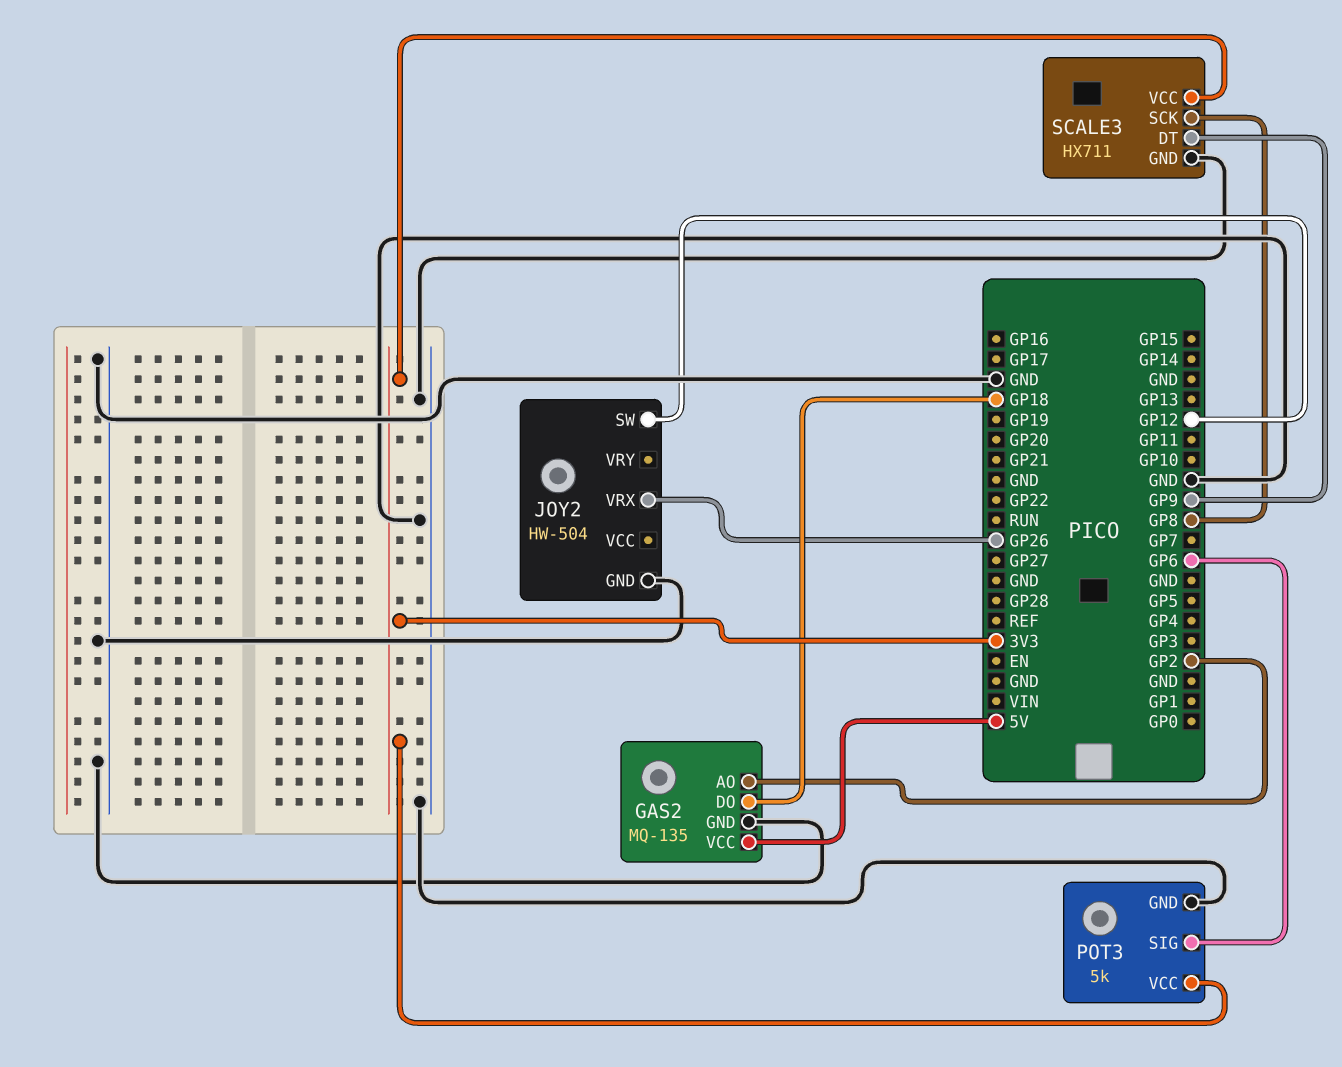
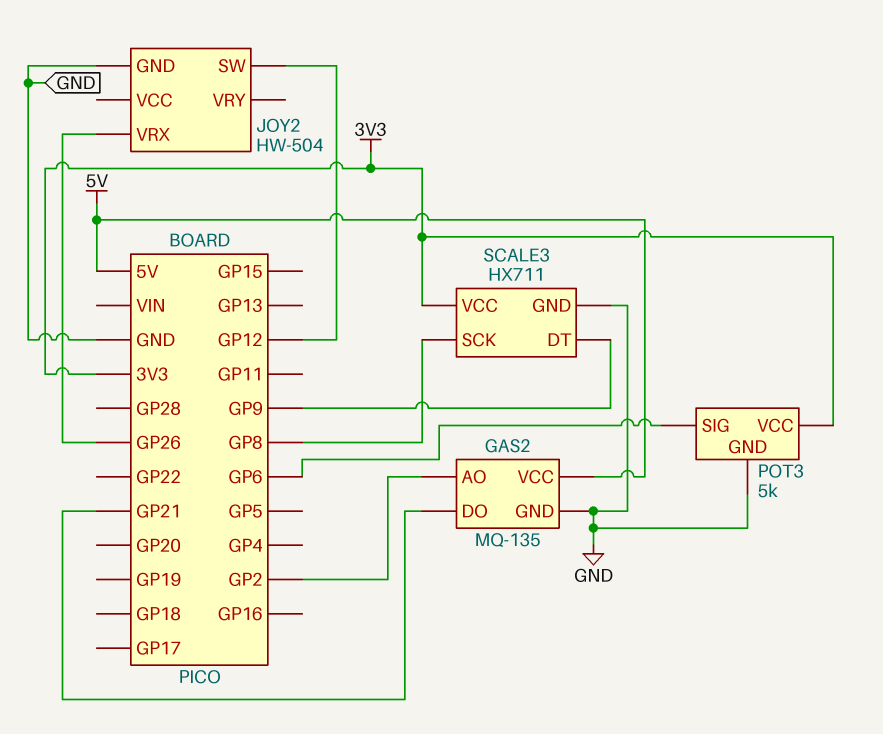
GAS2 pin DO: GP18 -> GP21

